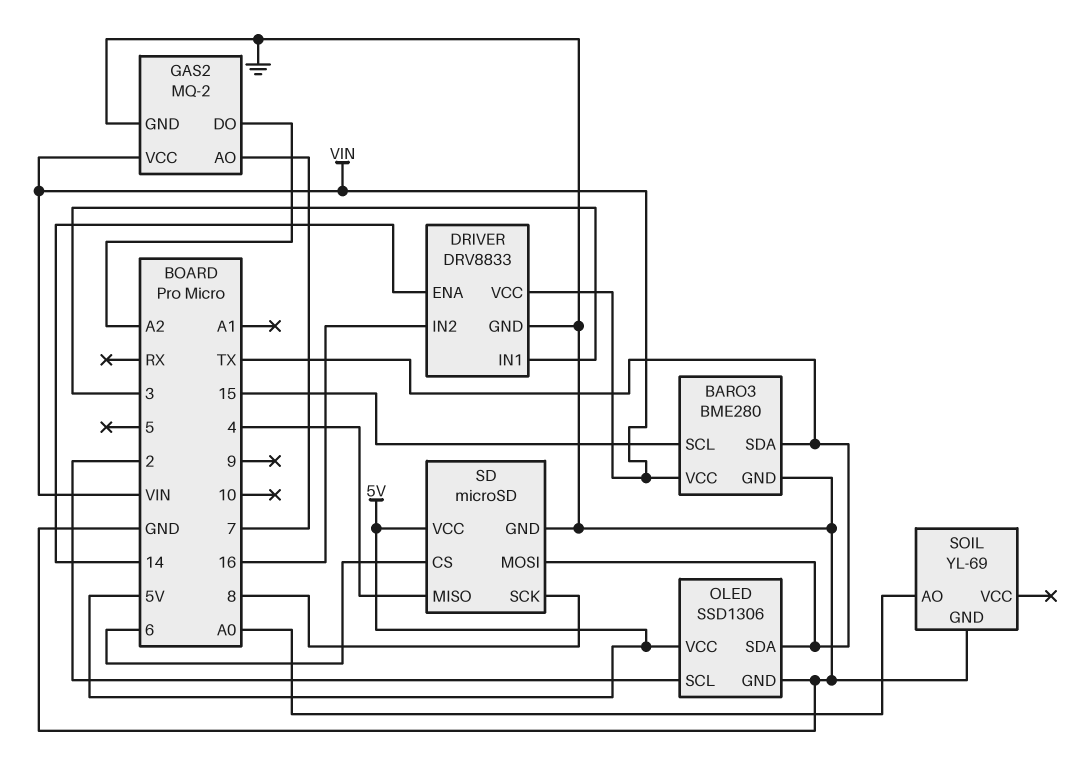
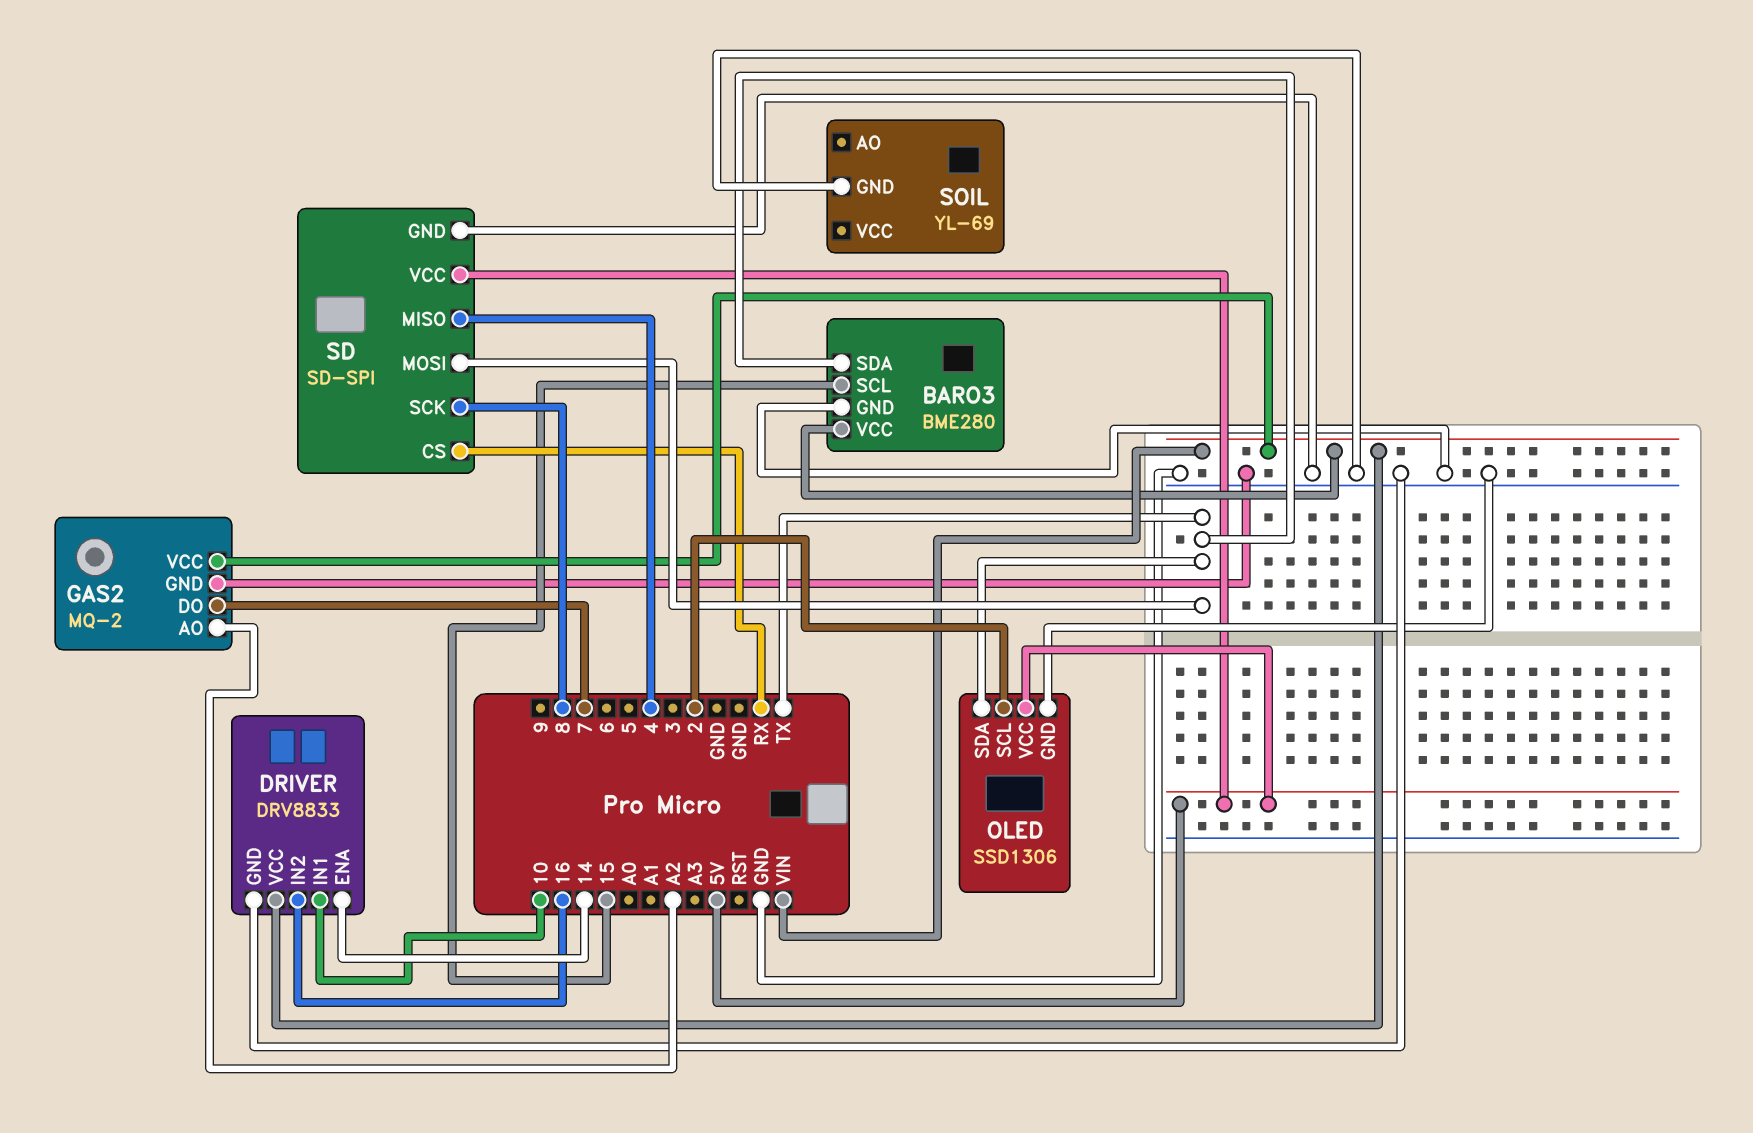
DRIVER pin IN1: 3 -> 10
GAS2 pin AO: 7 -> A2
GAS2 pin DO: A2 -> 7
SD: microSD -> SD-SPI
SD pin CS: 6 -> RX
SOIL pin AO: A0 -> none

